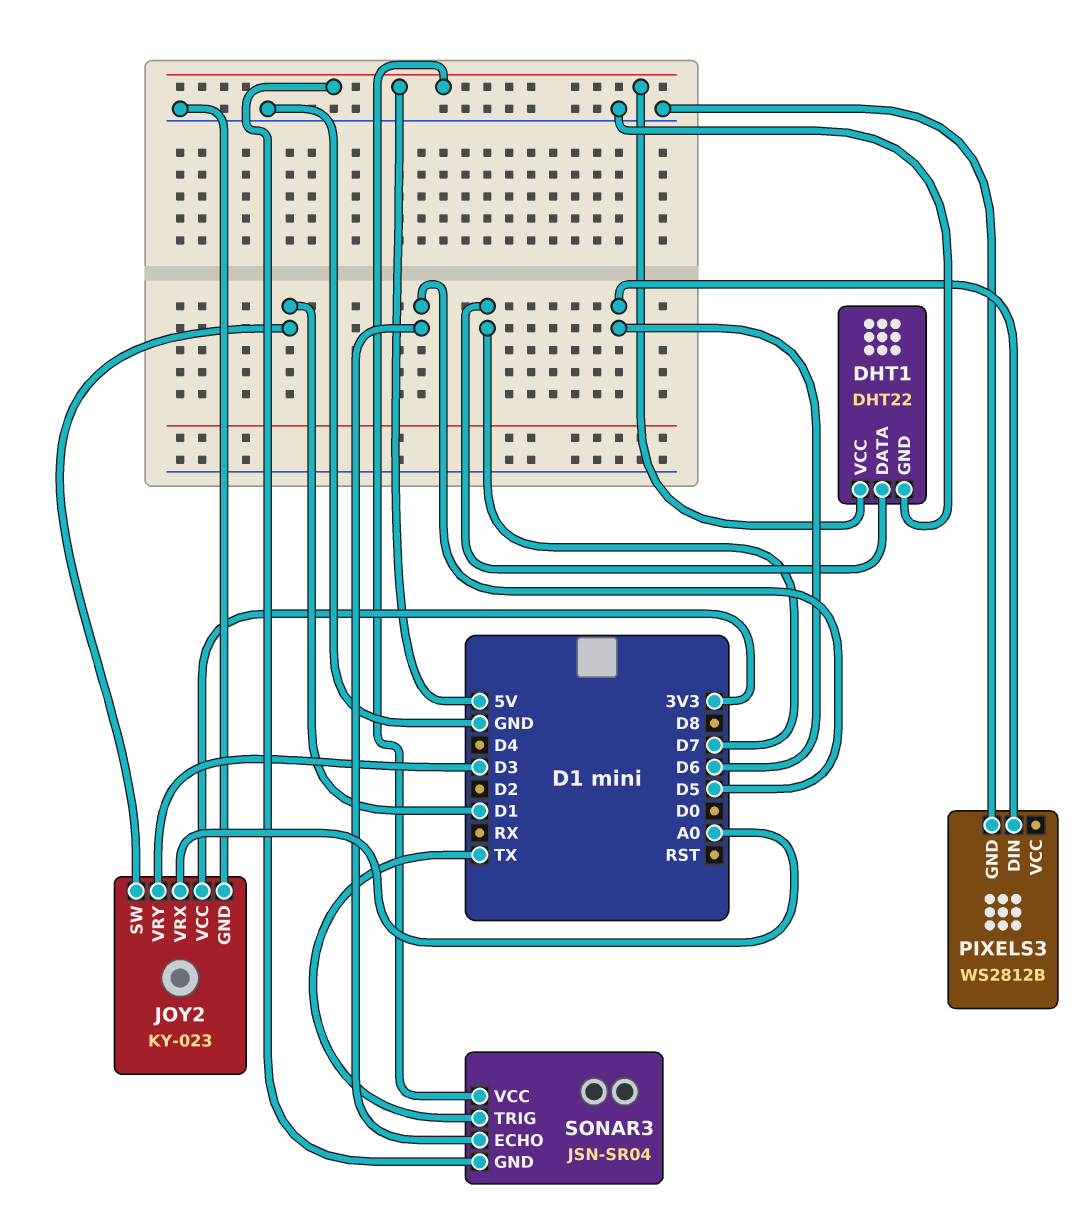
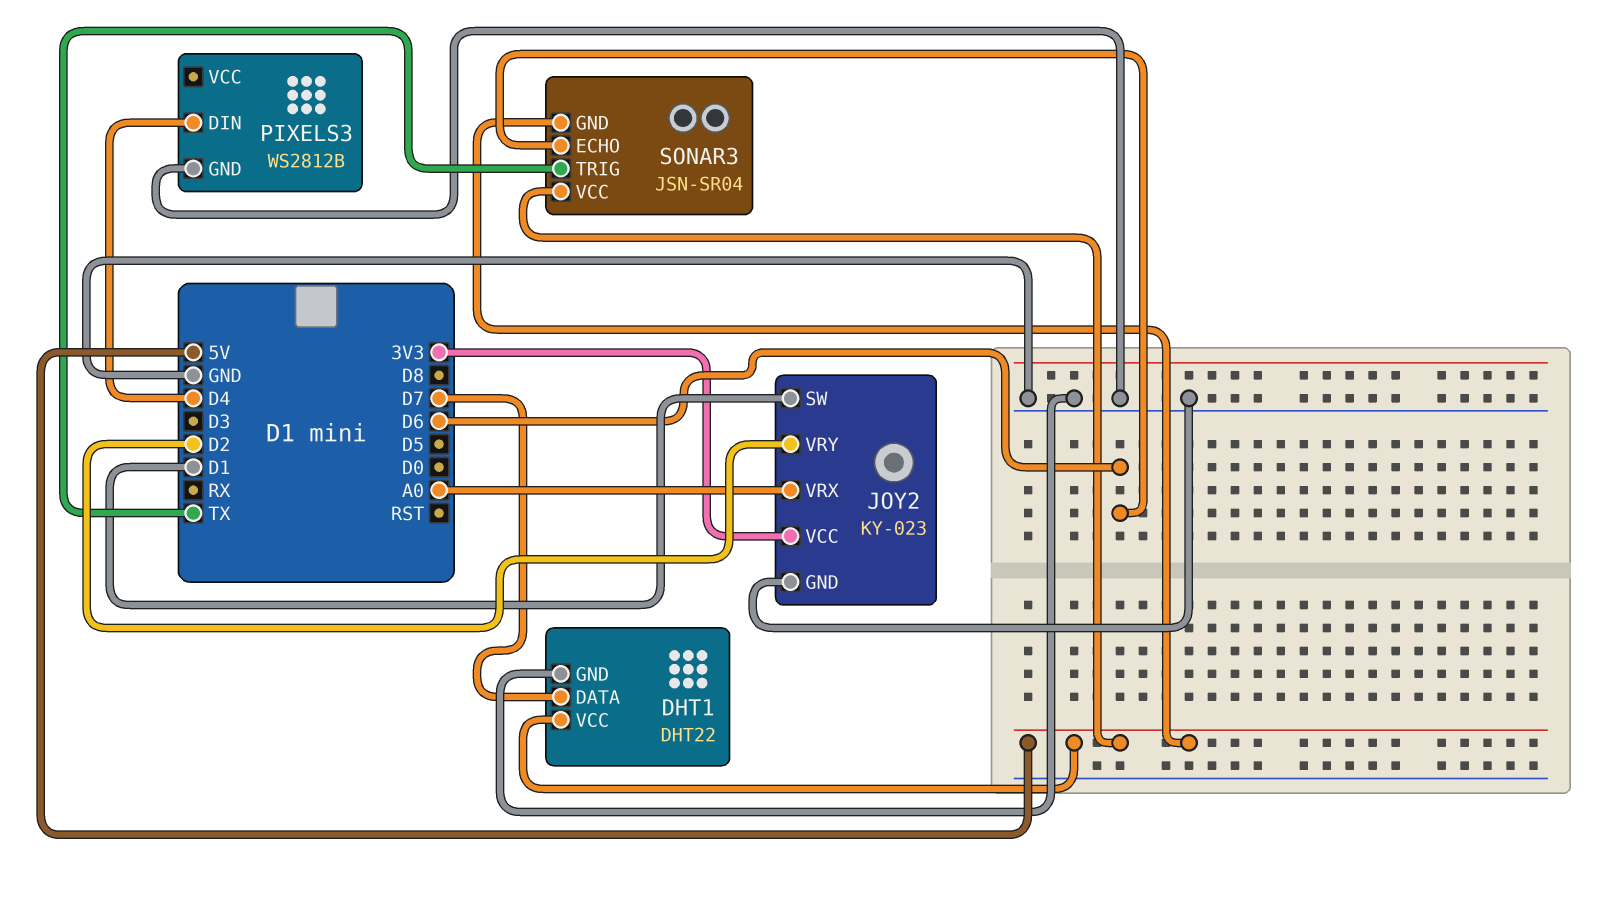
JOY2 pin VRY: D3 -> D2
PIXELS3 pin DIN: D6 -> D4
SONAR3 pin ECHO: D5 -> D6

